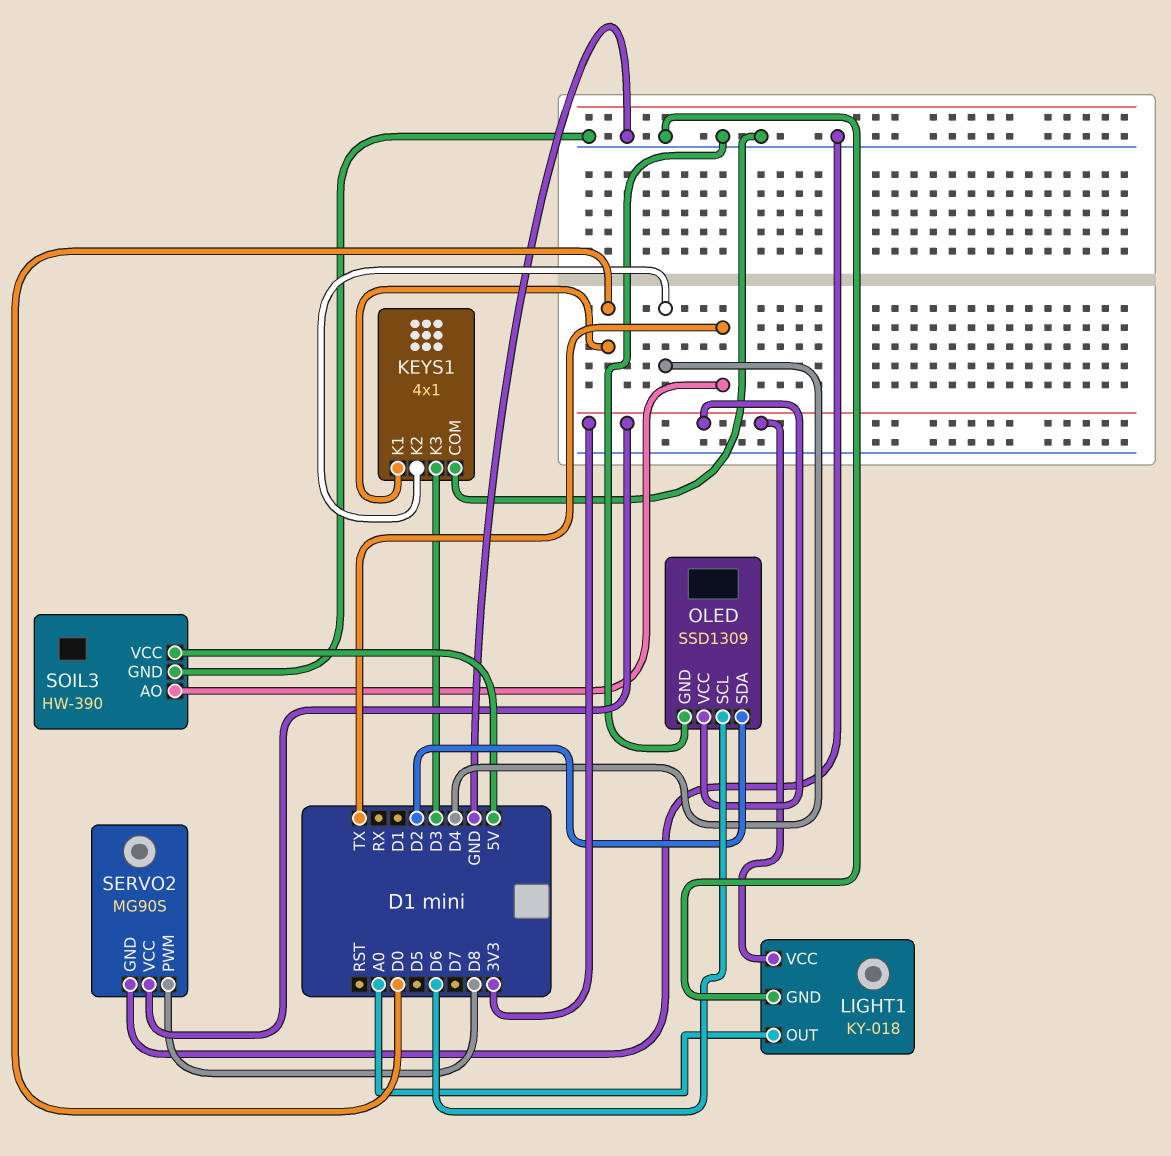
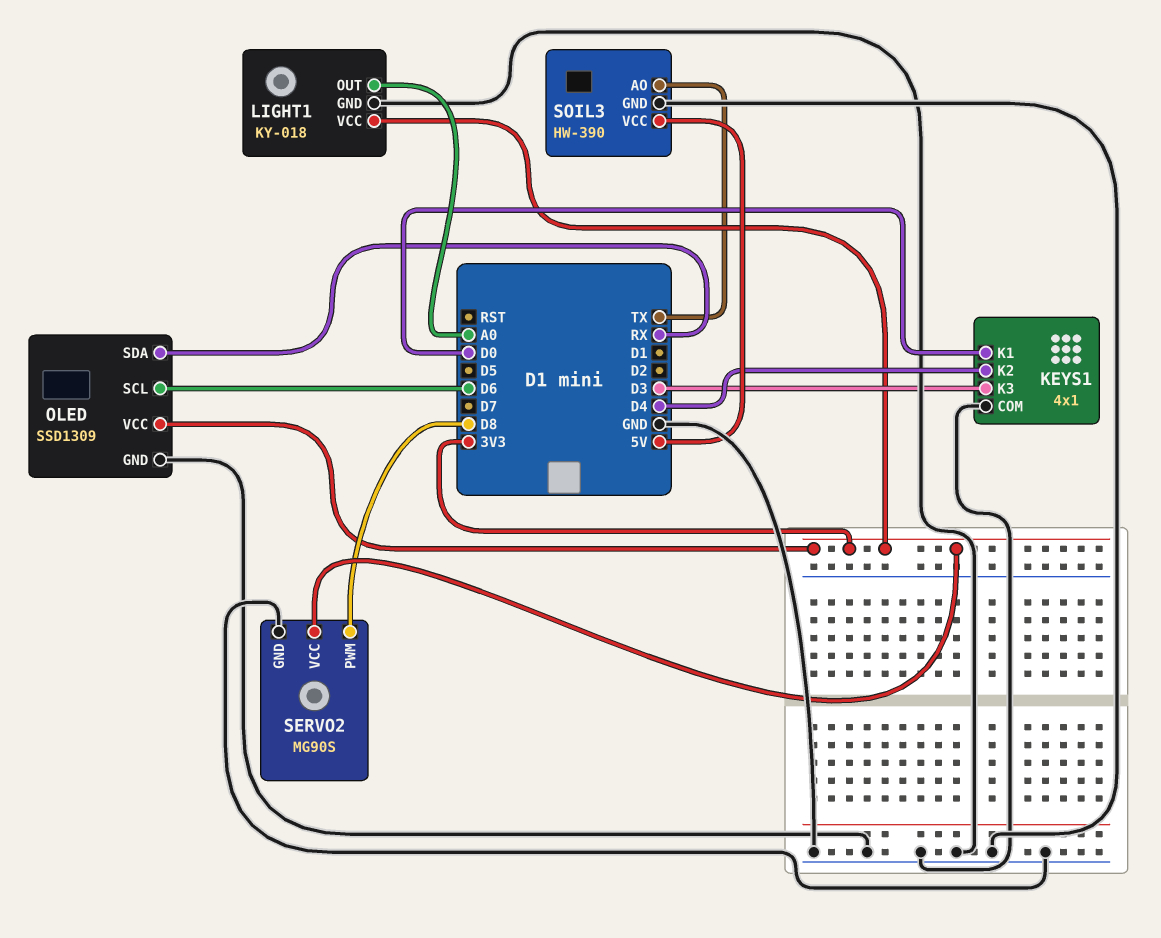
OLED pin SDA: D2 -> RX

